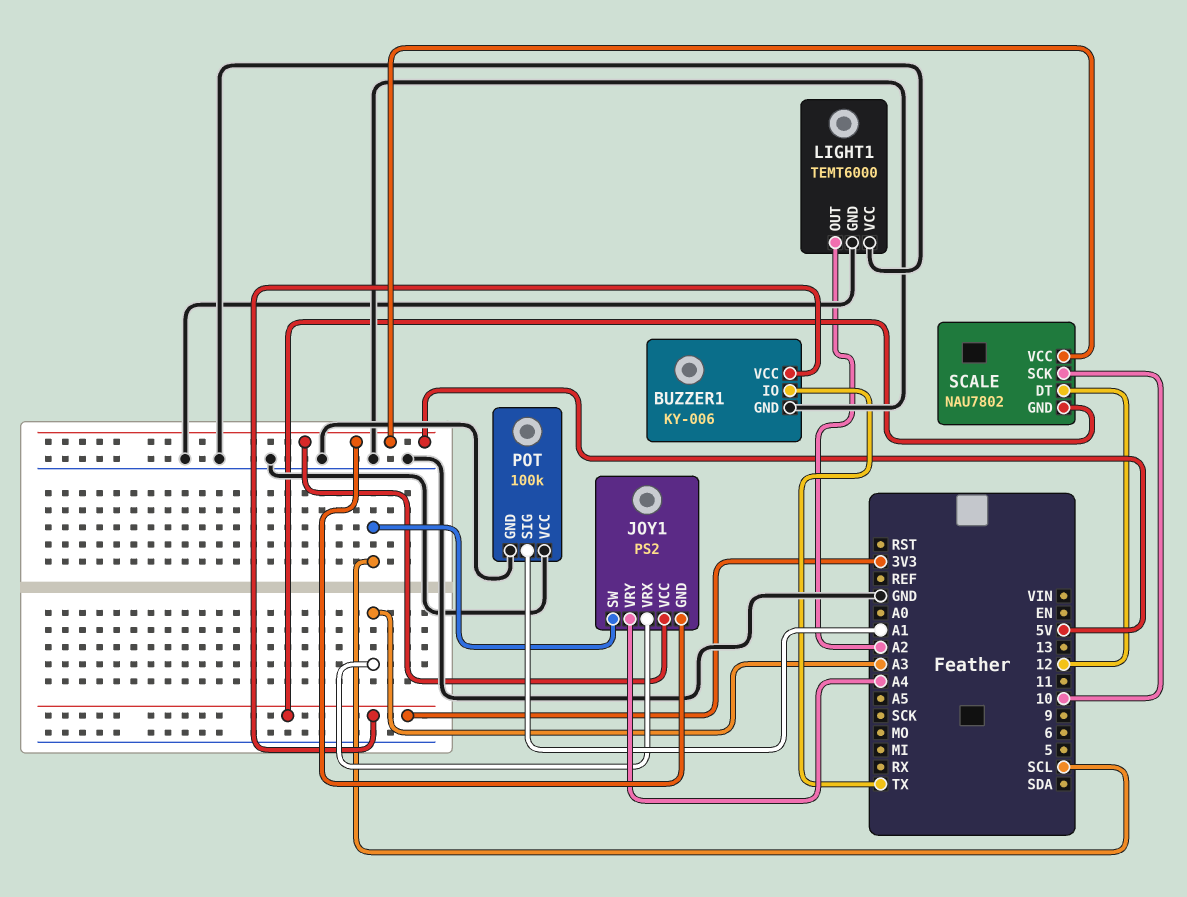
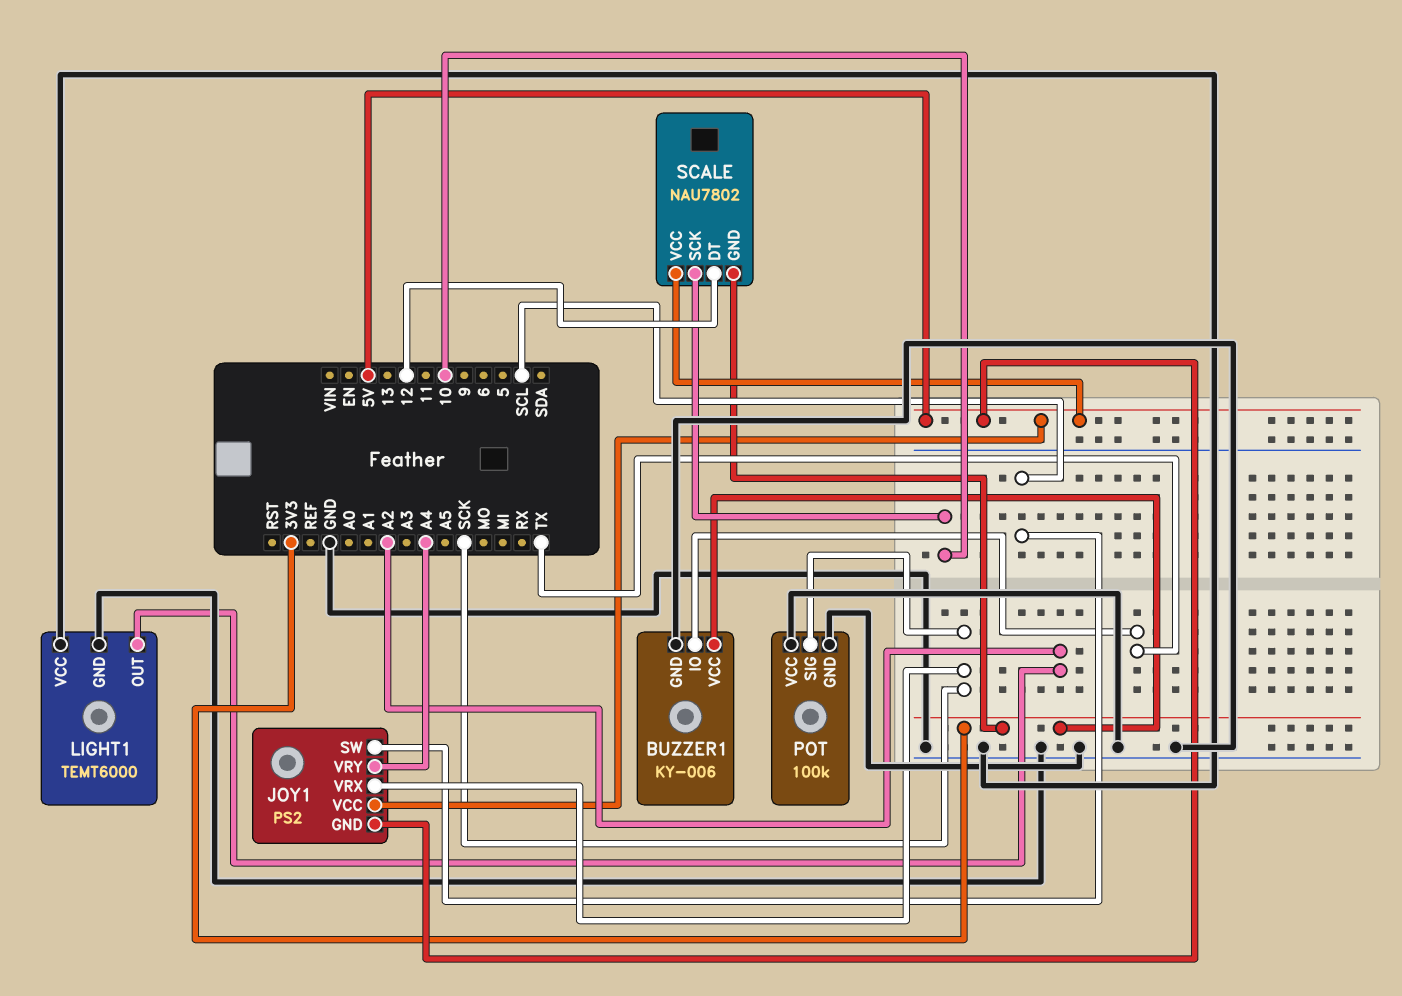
JOY1 pin VRX: A3 -> SCK
POT pin SIG: A1 -> SCK

